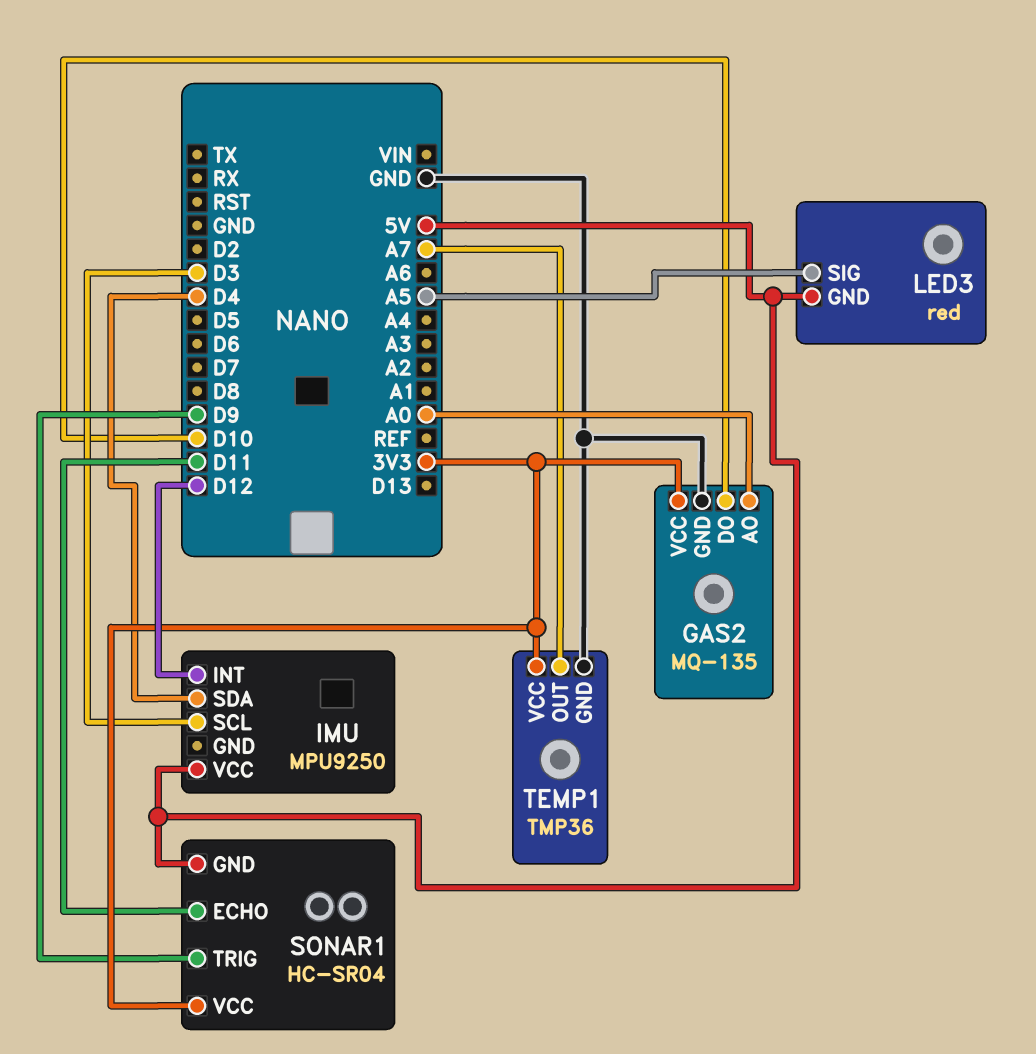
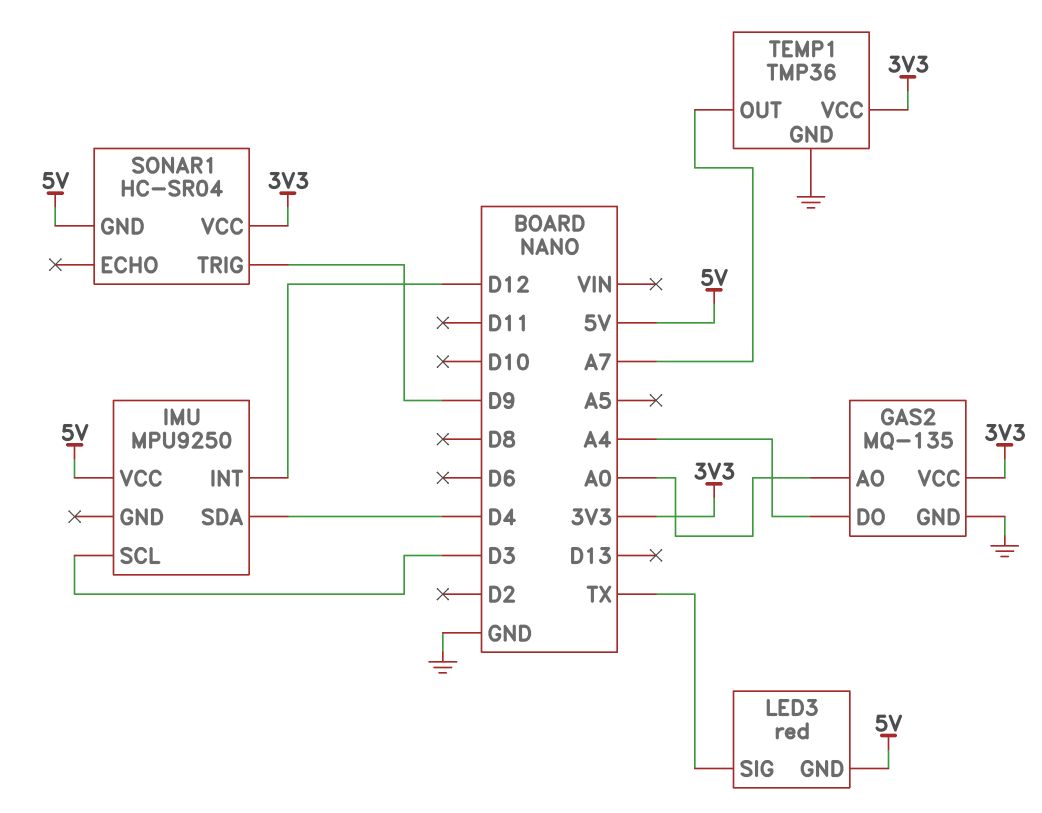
GAS2 pin DO: D10 -> A4
LED3 pin SIG: A5 -> TX
SONAR1 pin ECHO: D11 -> none

